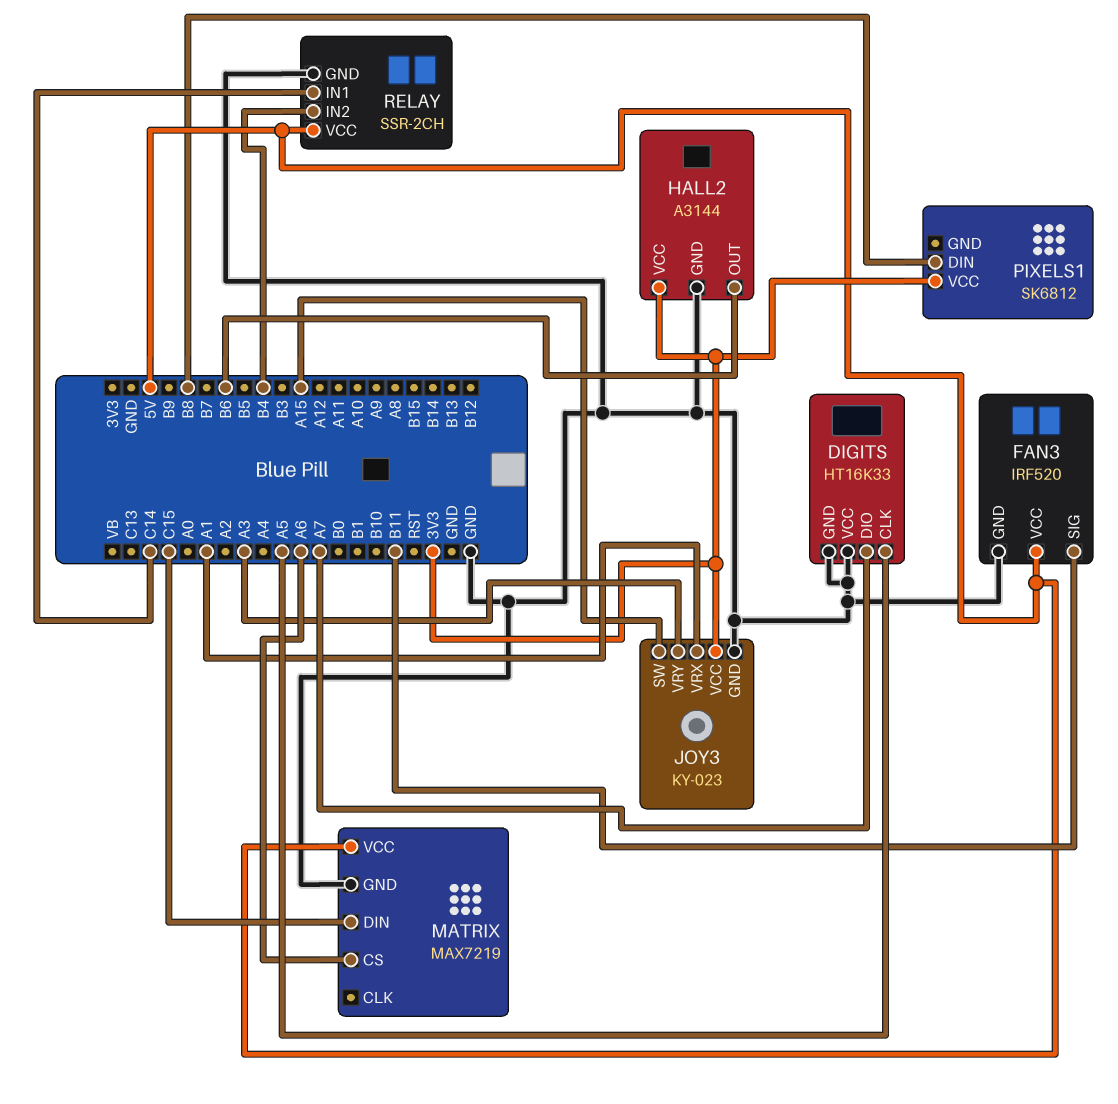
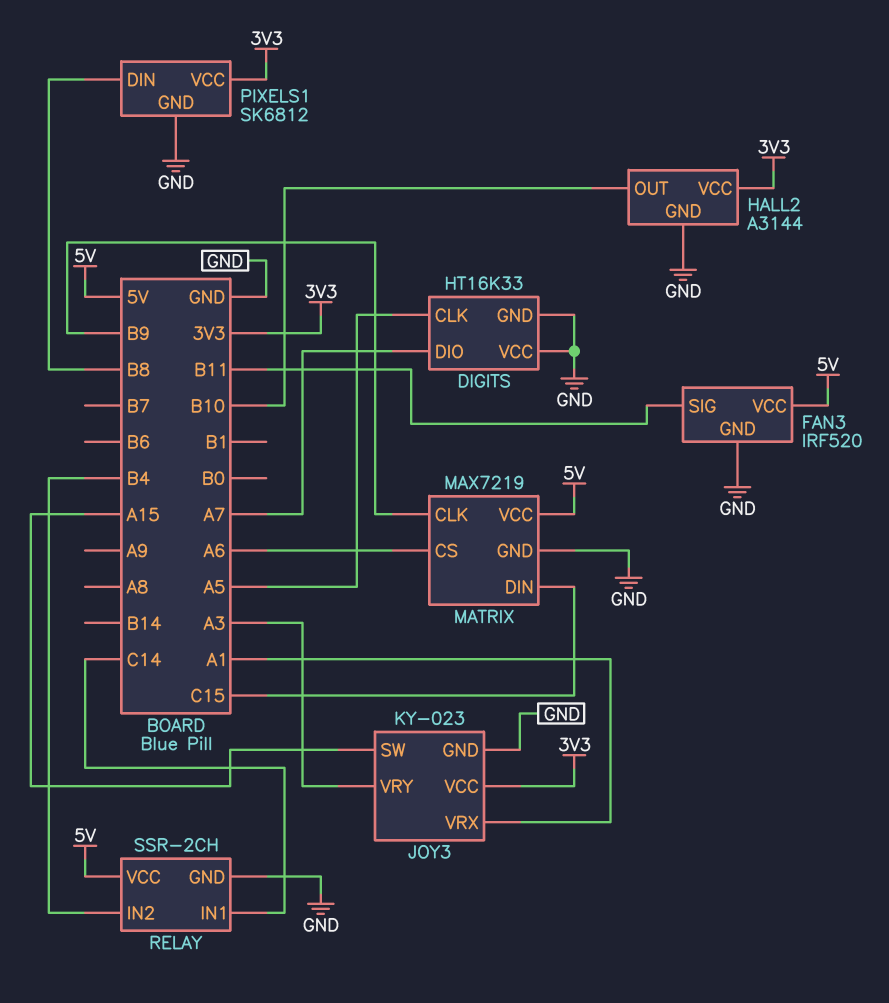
HALL2 pin OUT: B6 -> B10
MATRIX pin CLK: none -> B9
PIXELS1 pin GND: none -> GND

